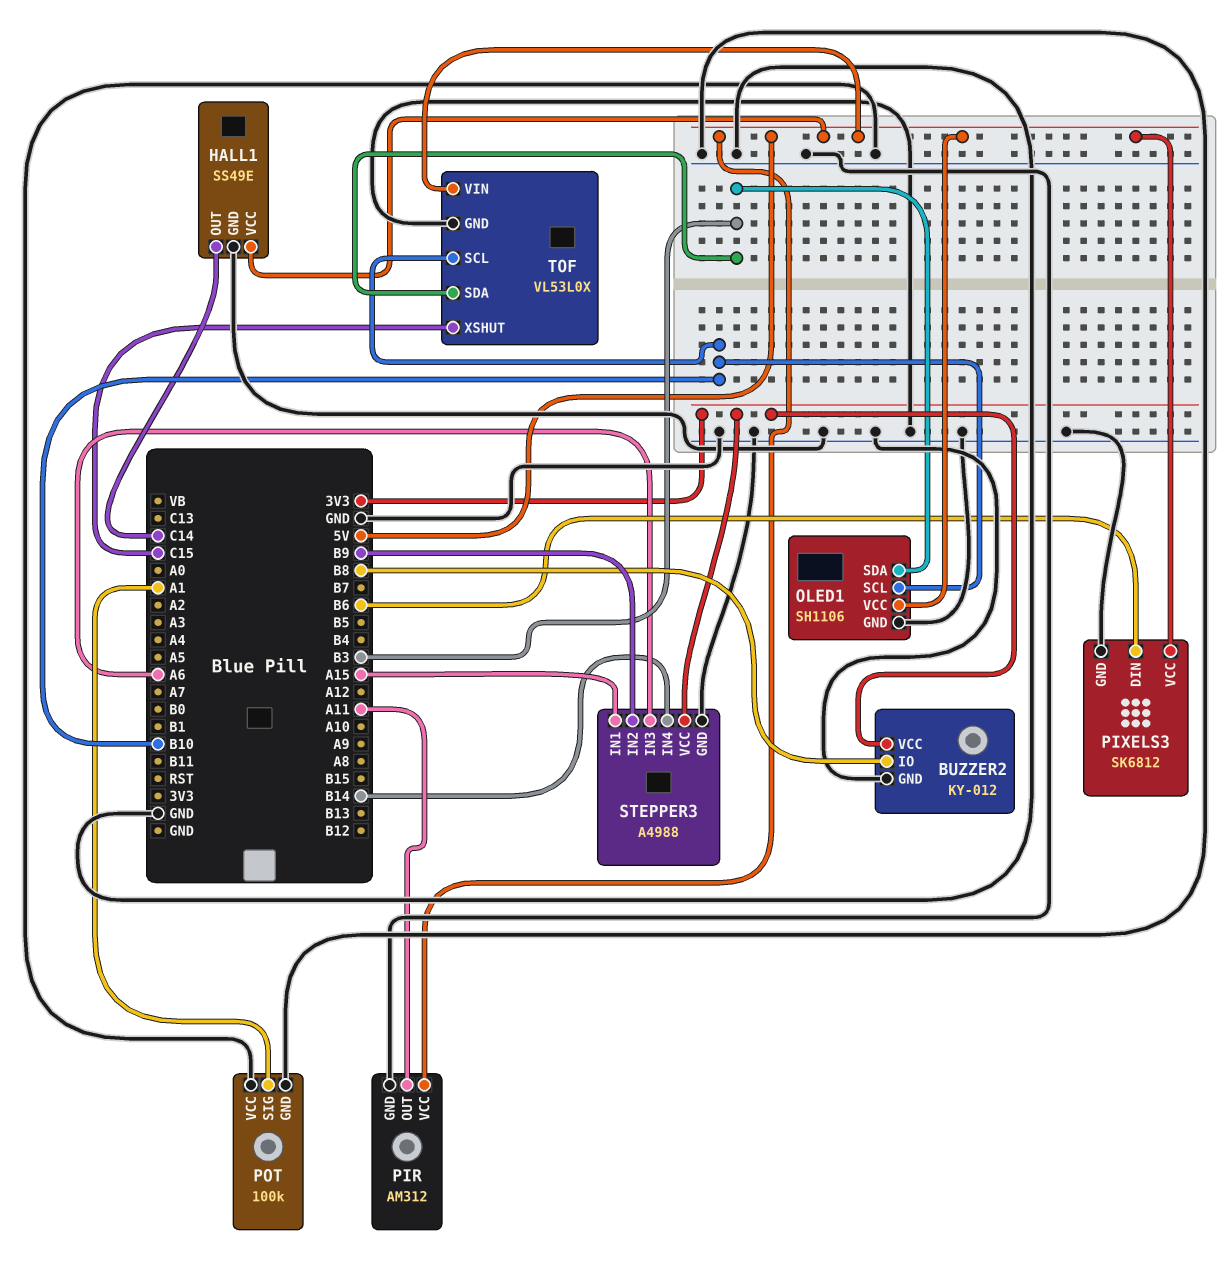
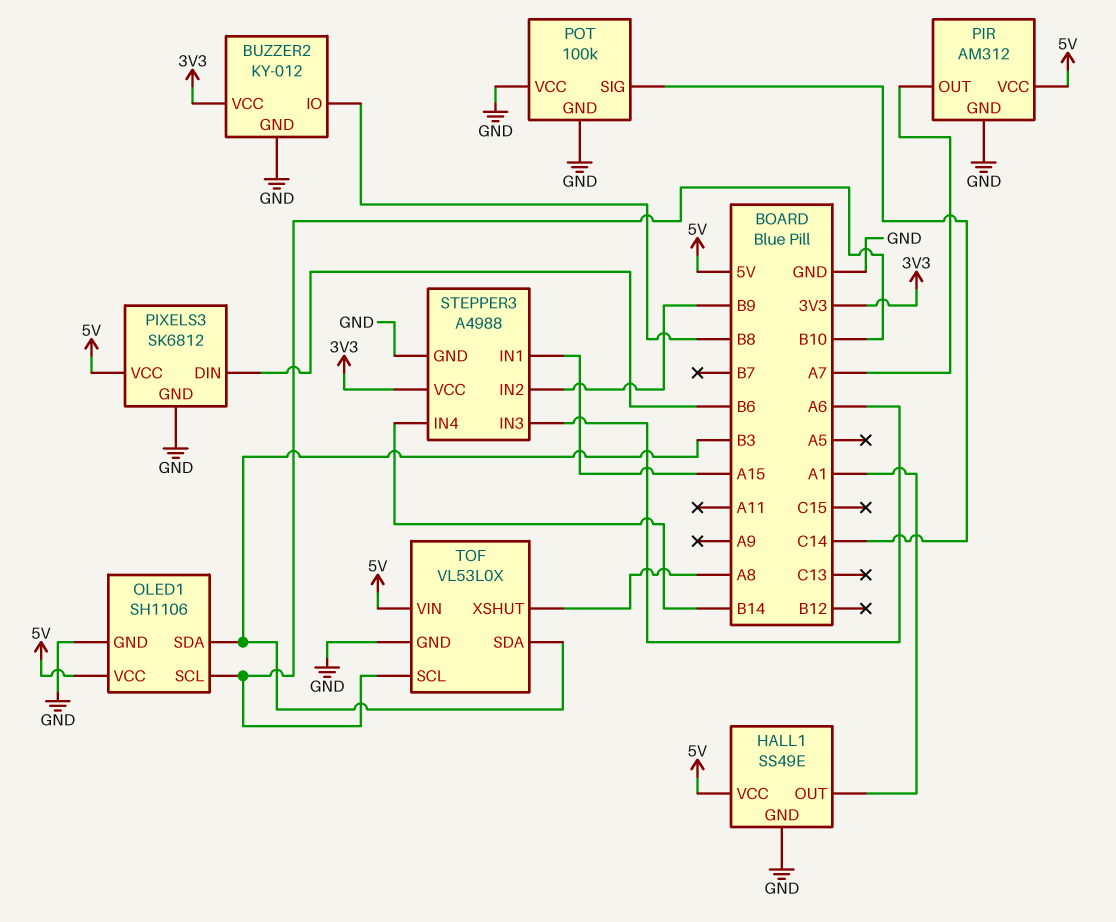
HALL1 pin OUT: C14 -> A1
PIR pin OUT: A11 -> A7
POT pin SIG: A1 -> C14
TOF pin XSHUT: C15 -> A8

